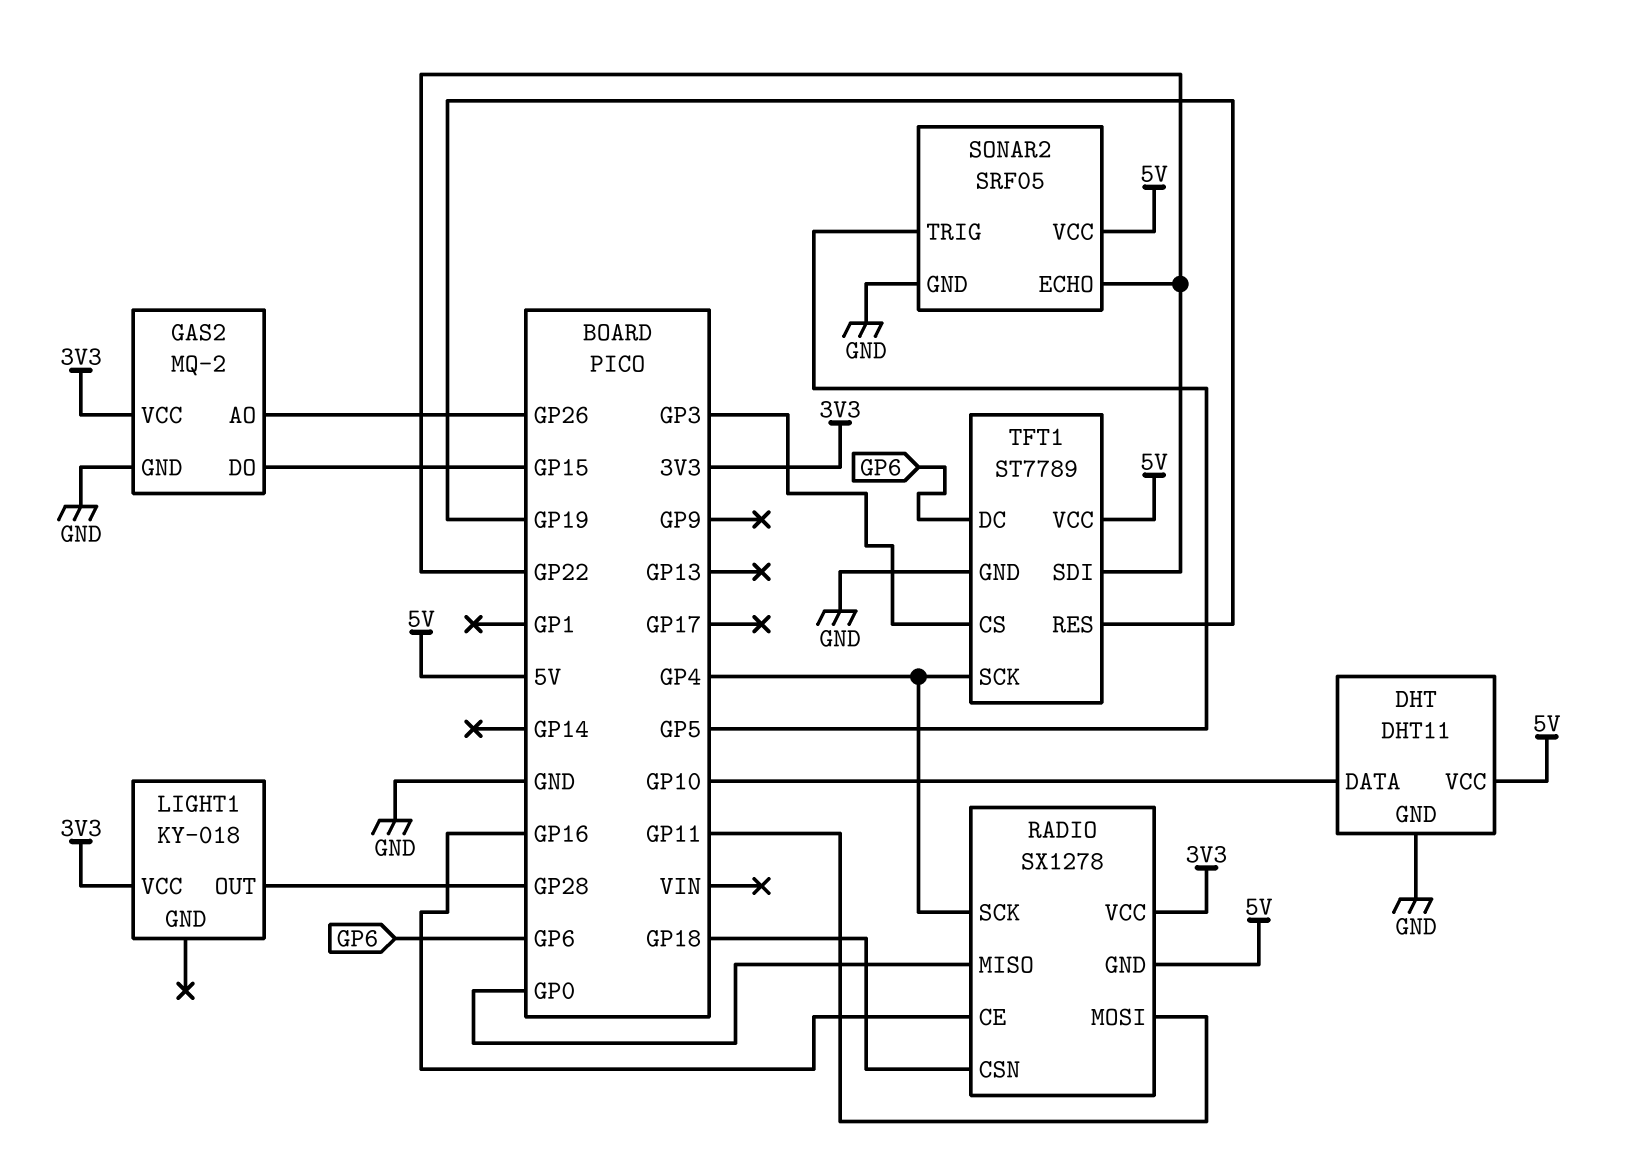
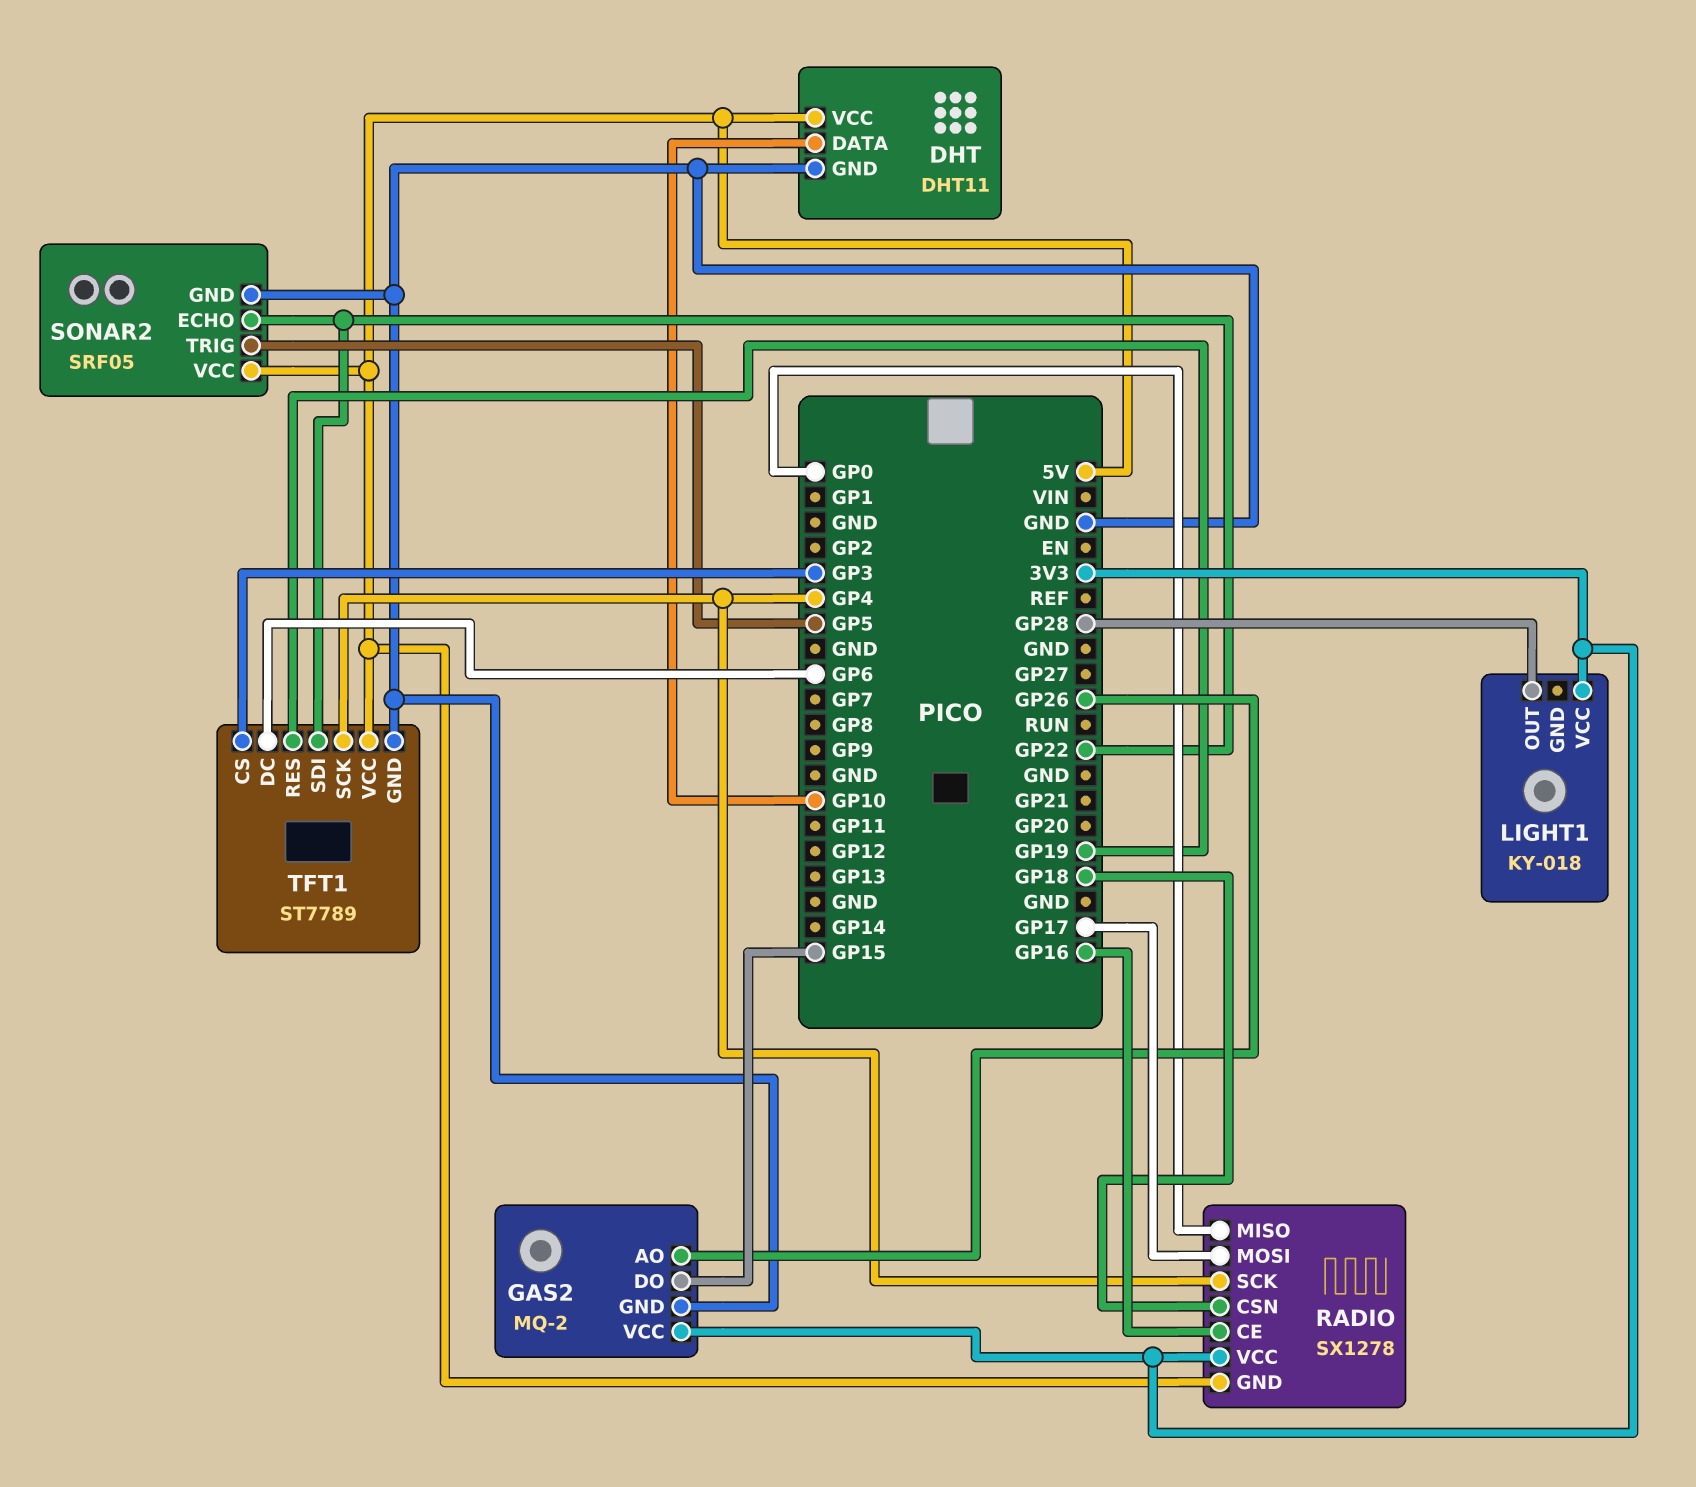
RADIO pin MOSI: GP11 -> GP17

